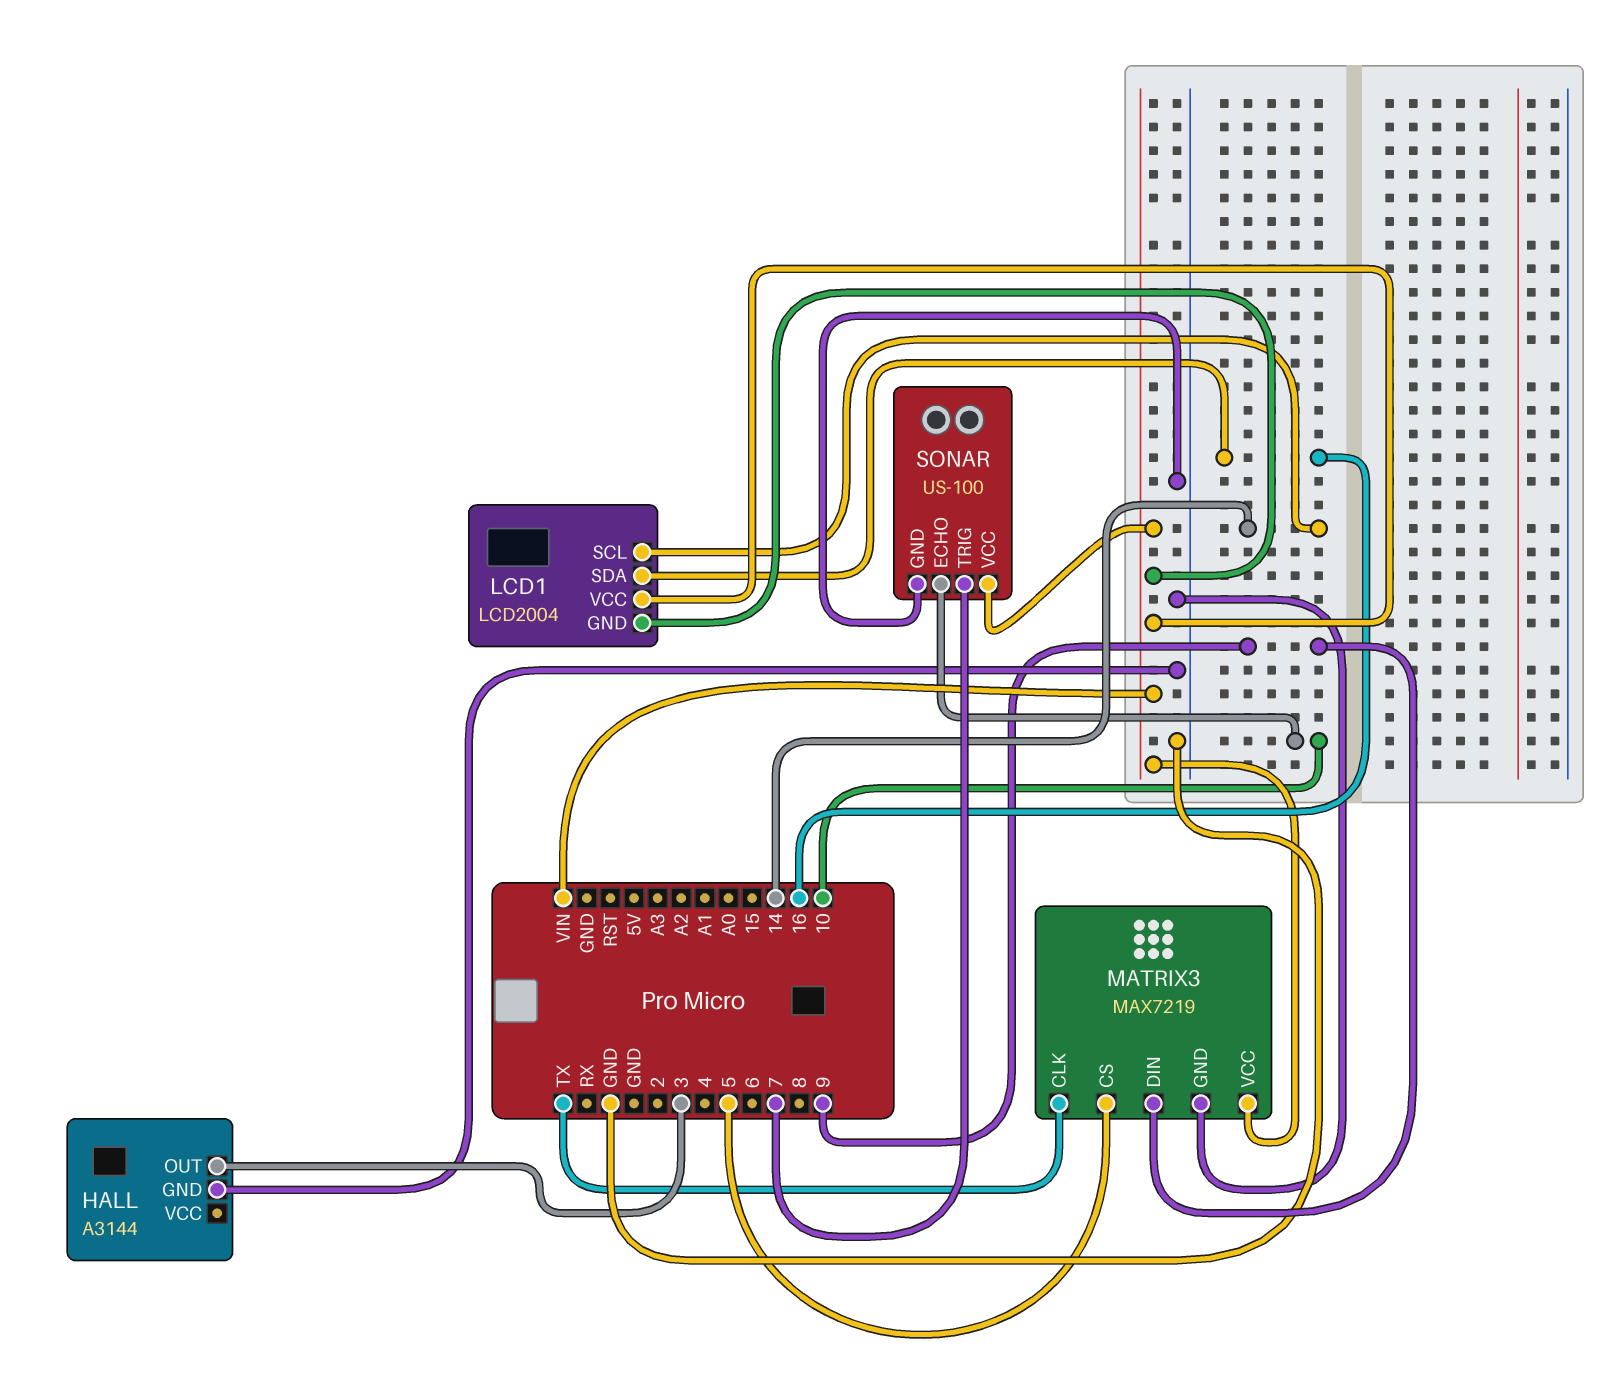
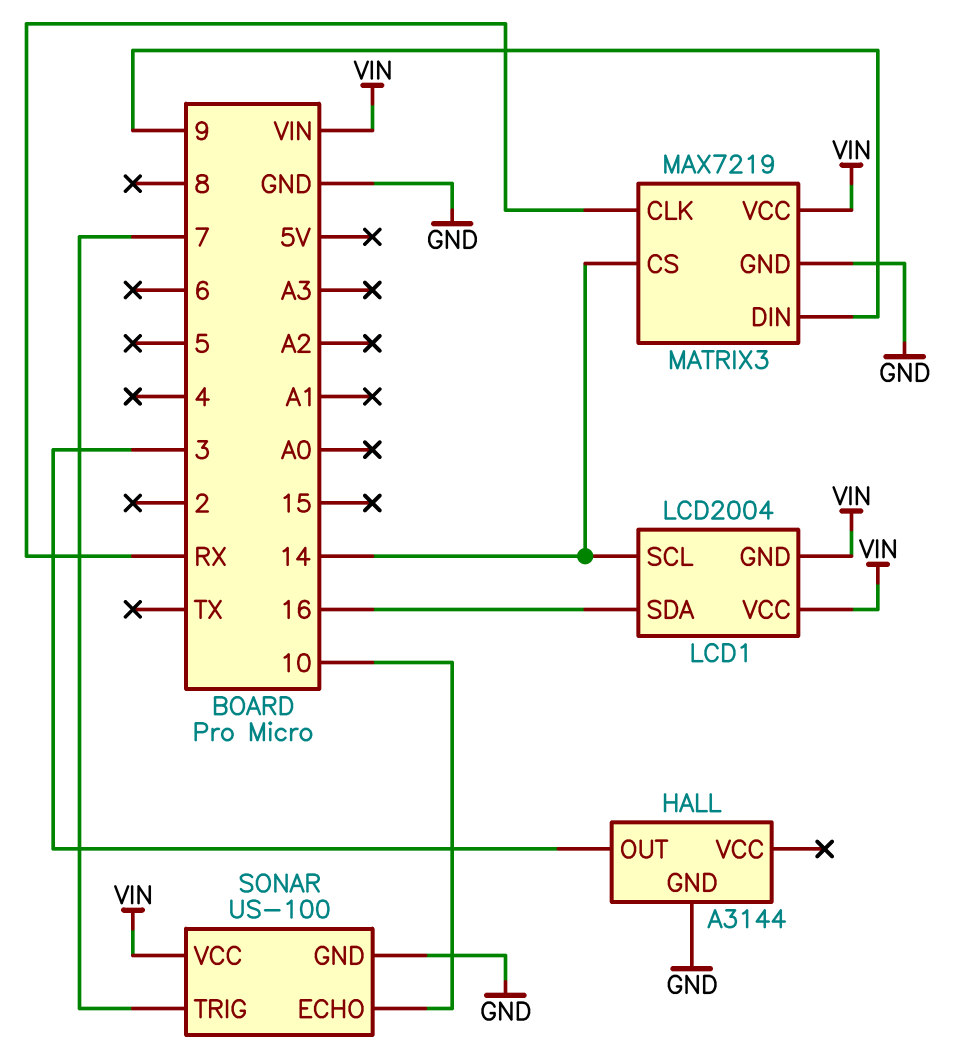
MATRIX3 pin CLK: TX -> RX
MATRIX3 pin CS: 5 -> 14

